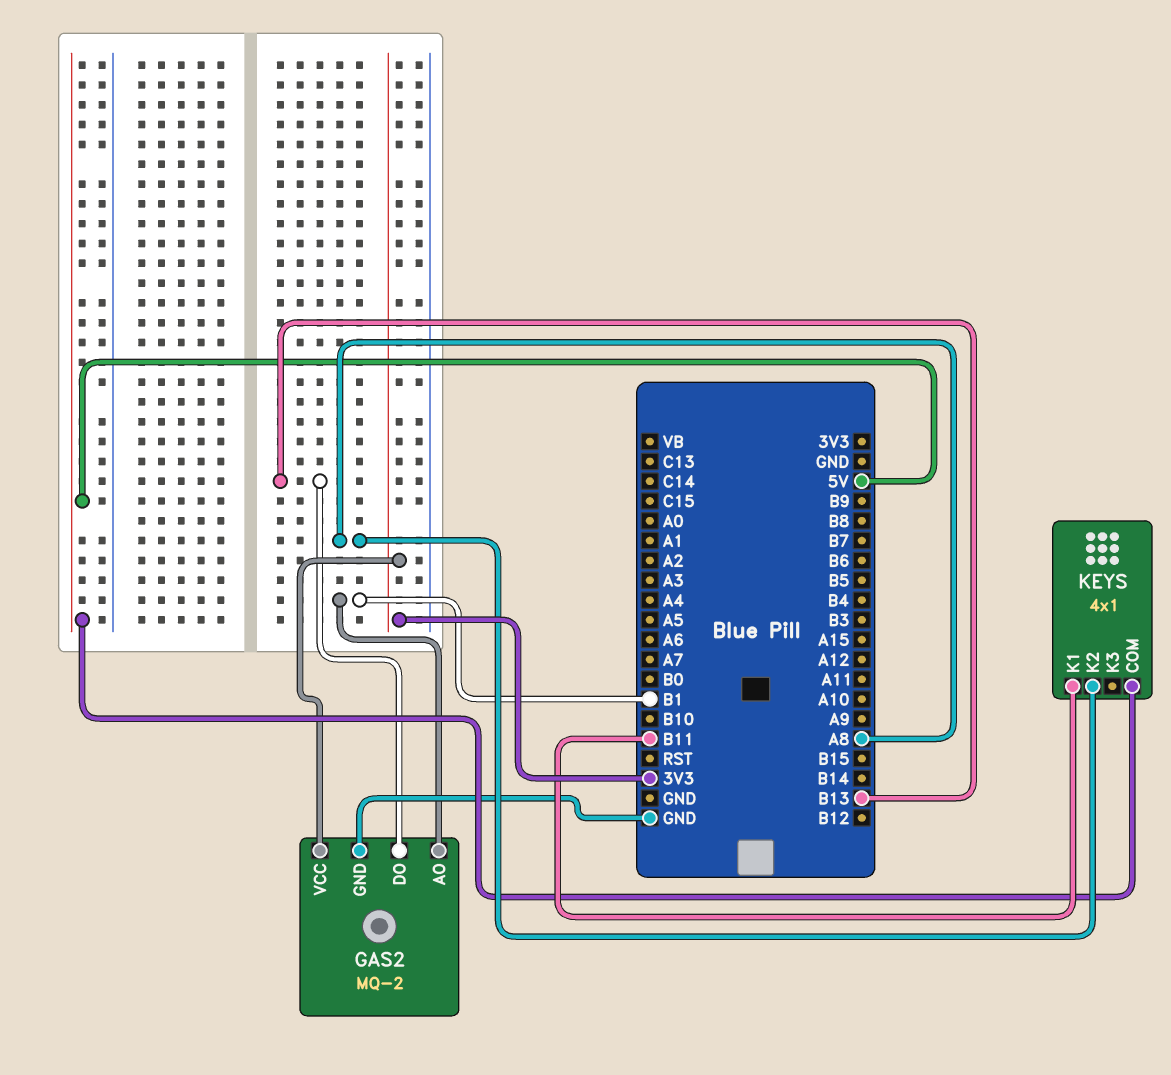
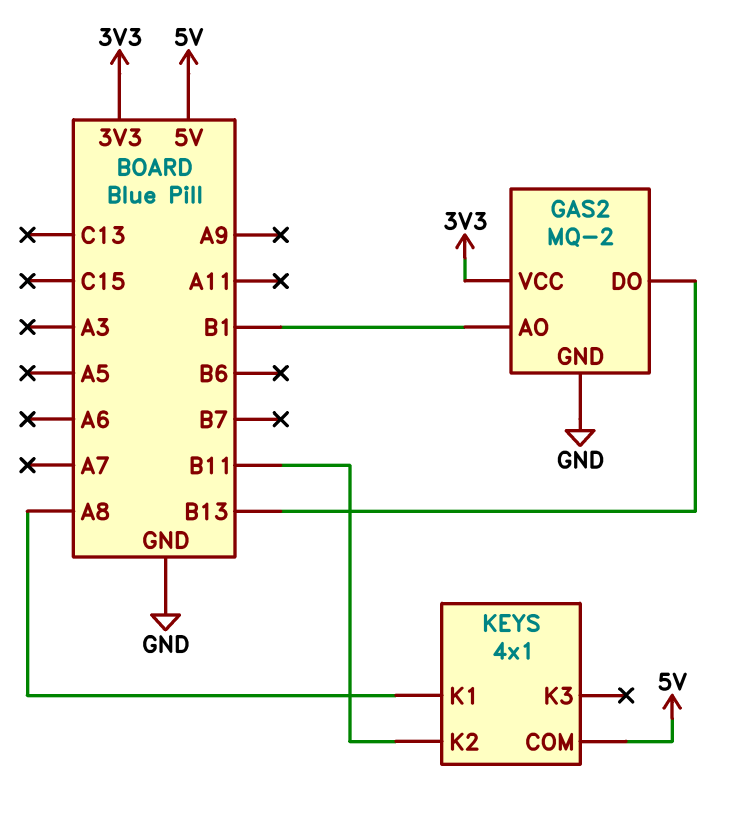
KEYS pin K1: B11 -> A8
KEYS pin K2: A8 -> B11

